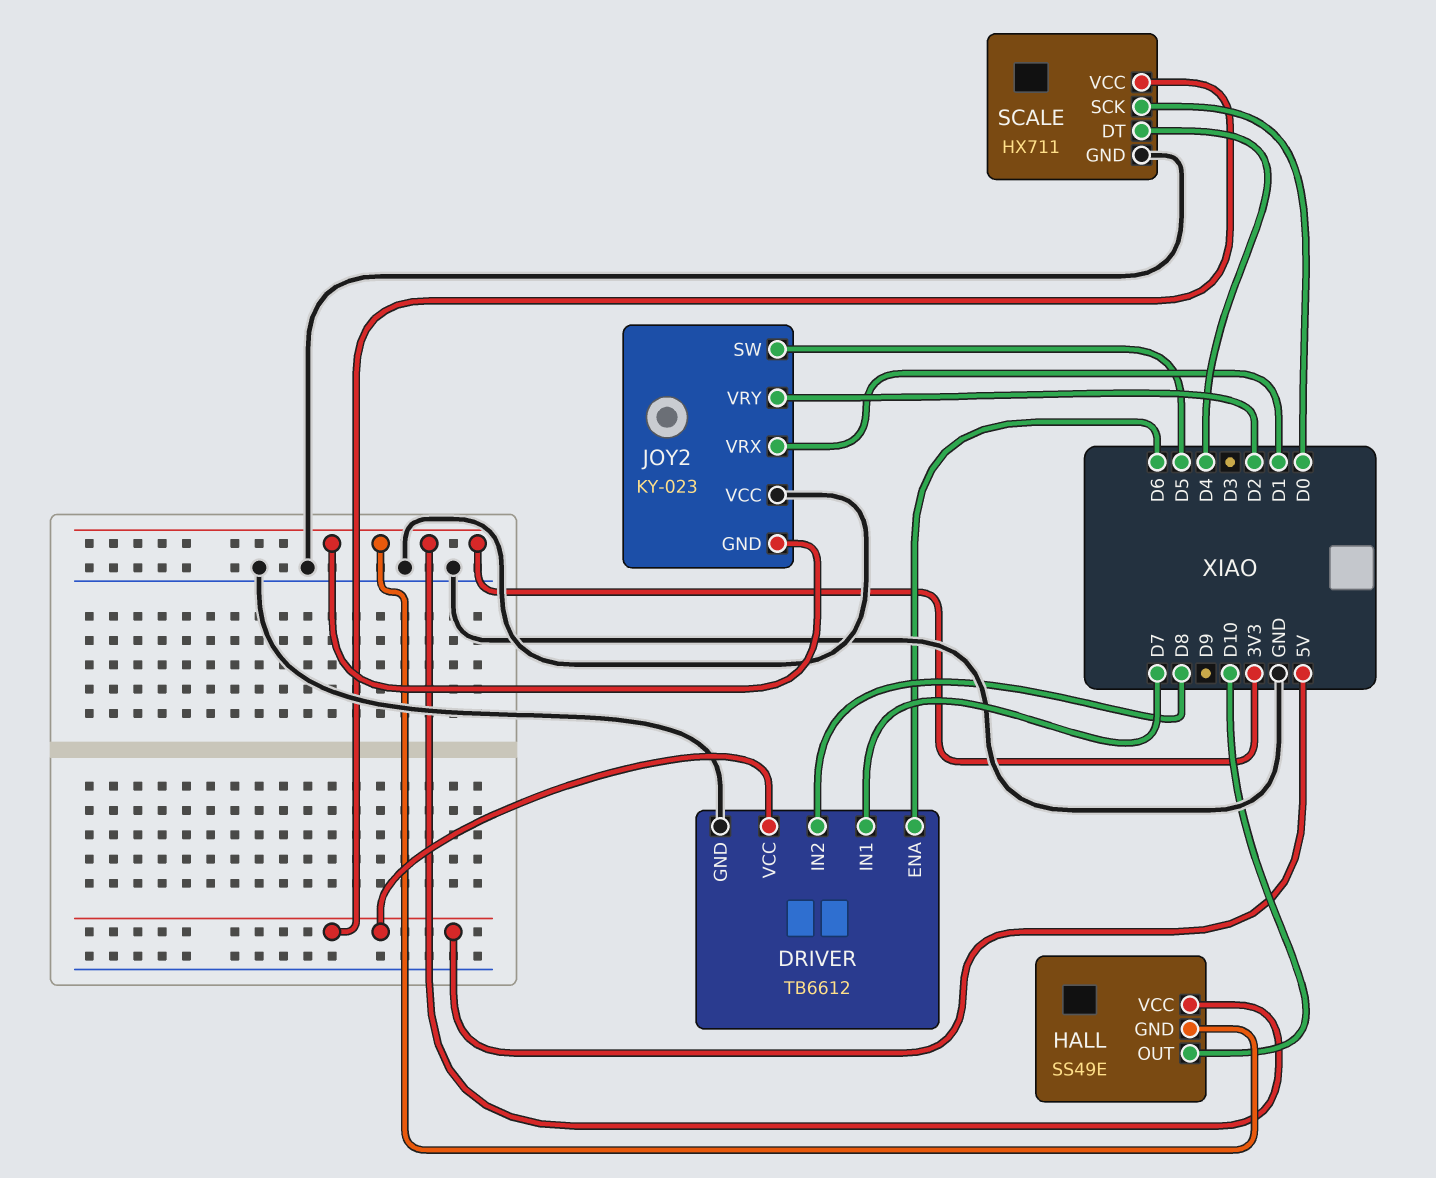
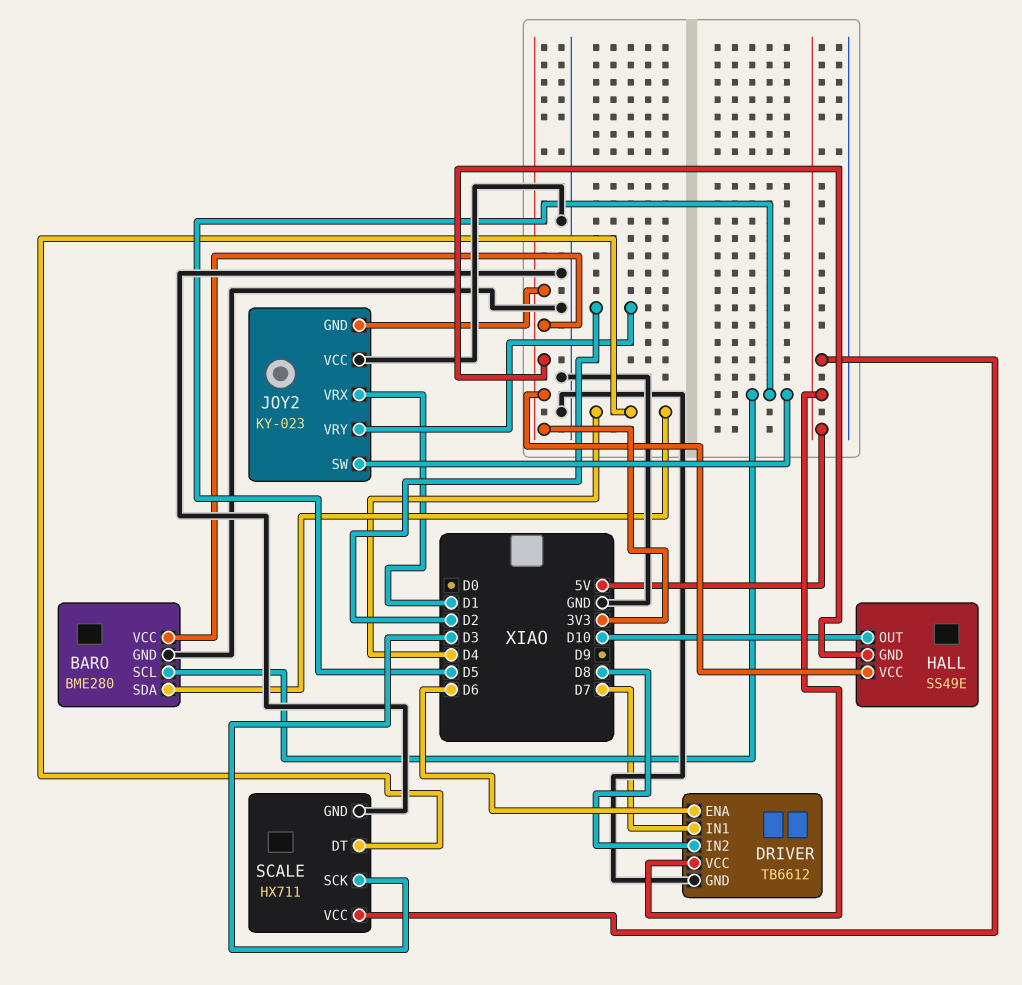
BARO: none -> BME280
BARO pin GND: none -> GND
BARO pin SCL: none -> D5
BARO pin SDA: none -> D4
BARO pin VCC: none -> 3V3
SCALE pin SCK: D0 -> D3

